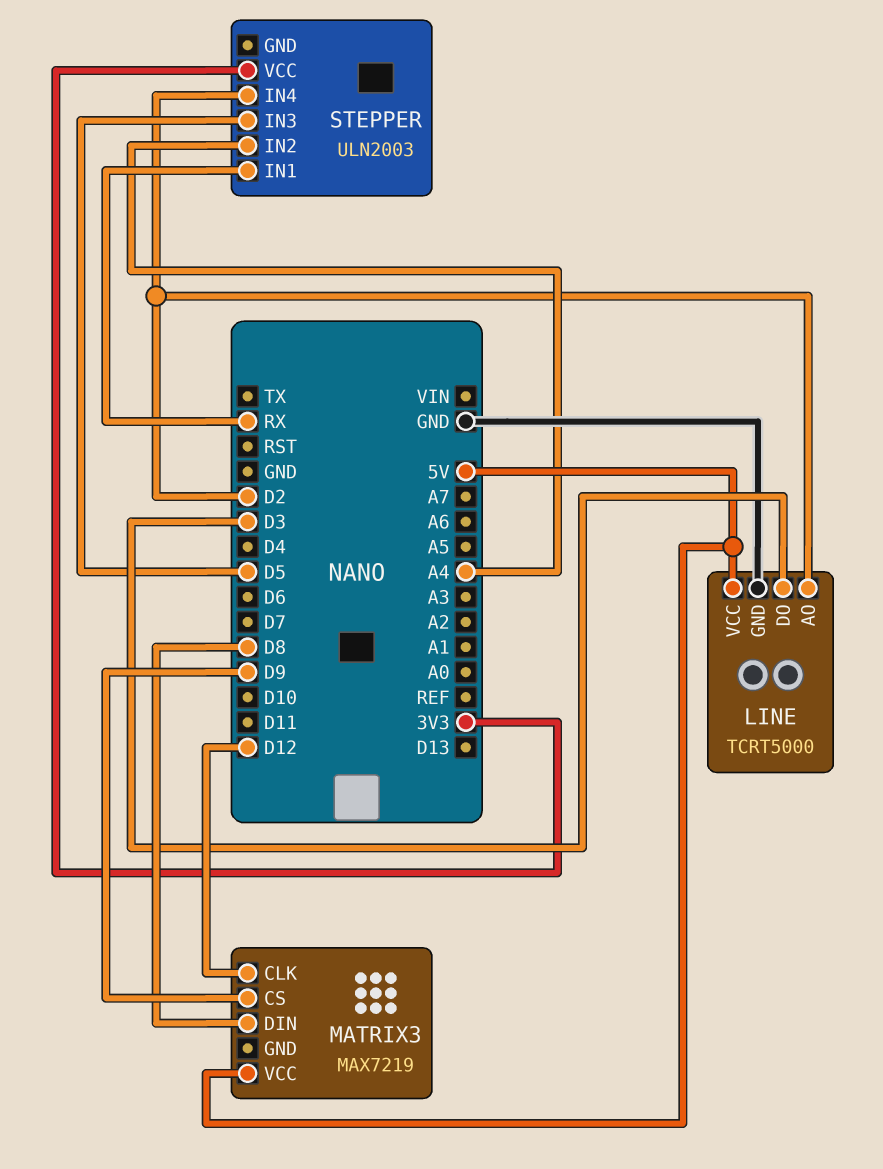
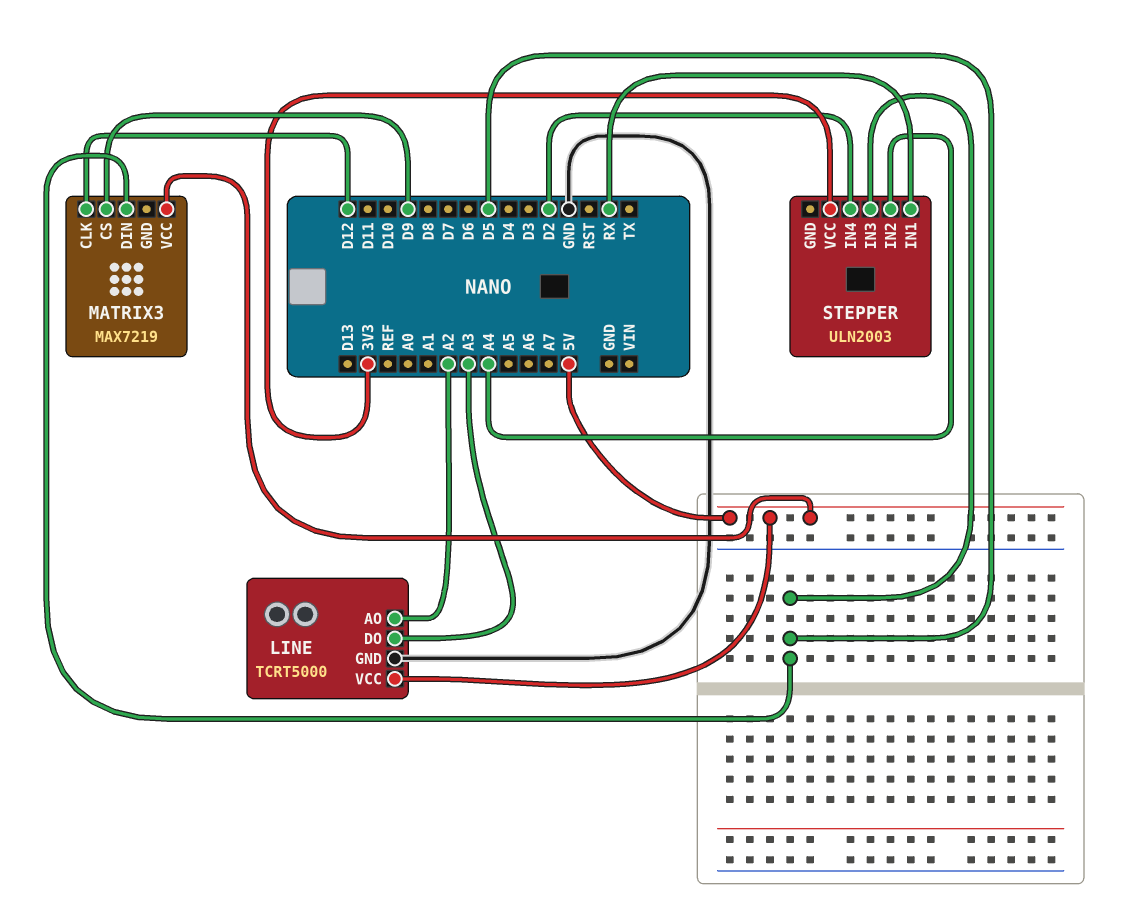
LINE pin AO: D2 -> A2
LINE pin DO: D3 -> A3
MATRIX3 pin DIN: D8 -> D5

